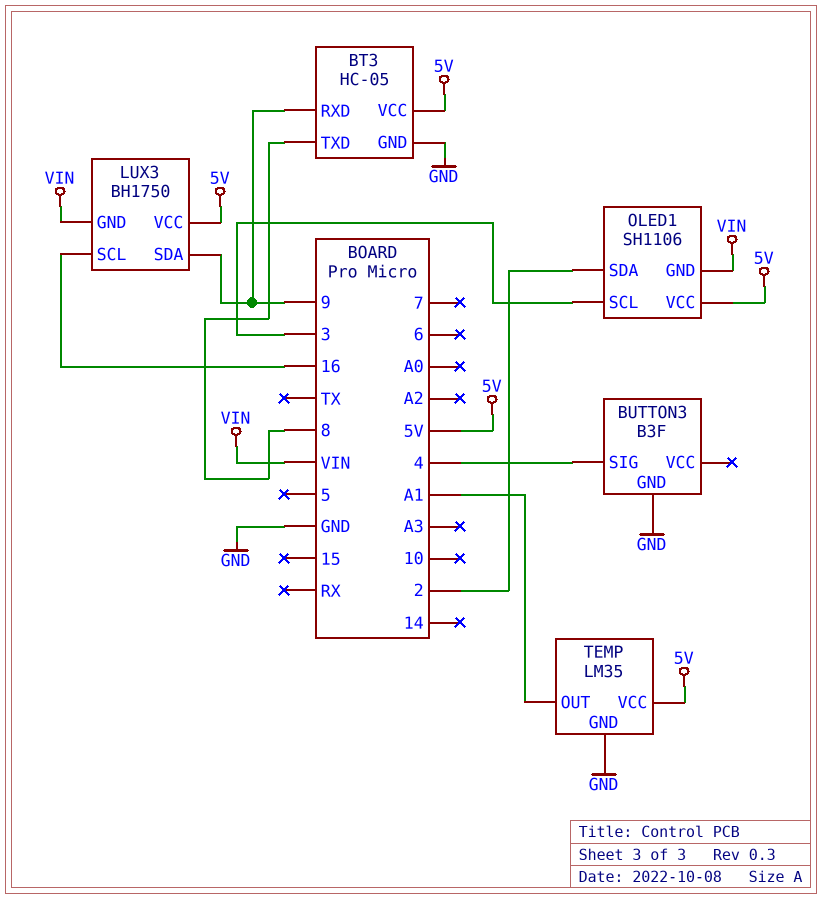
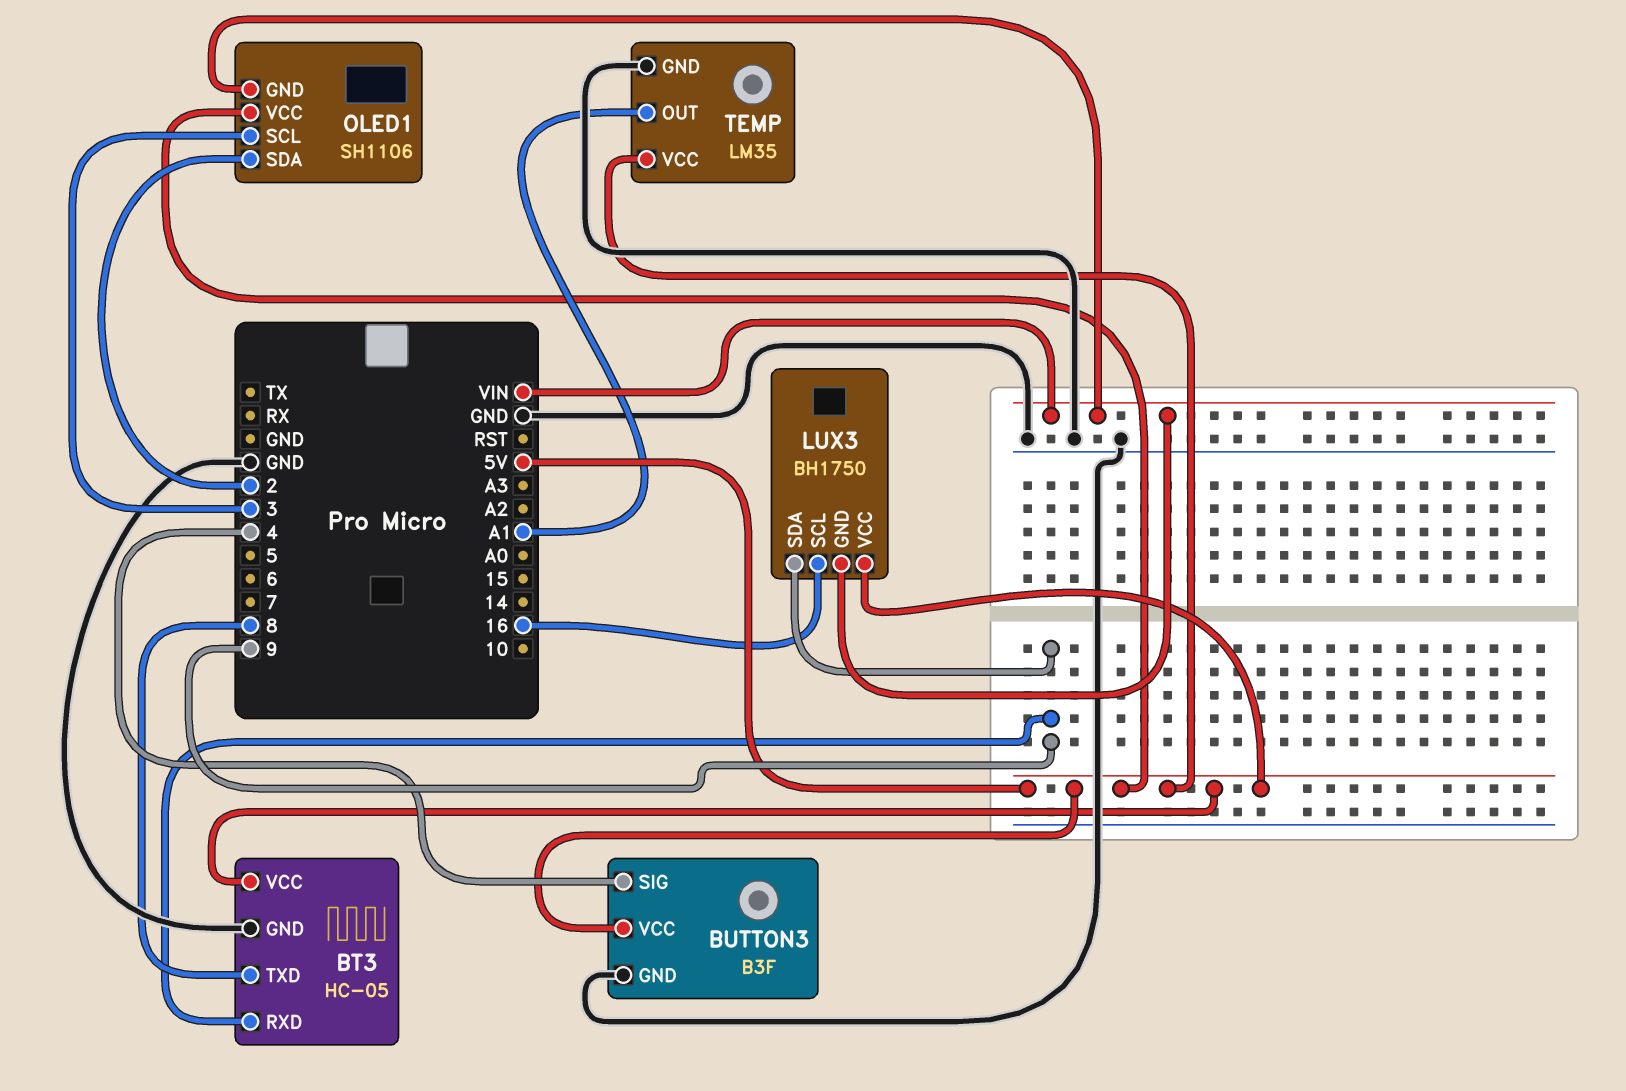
BUTTON3 pin VCC: none -> 5V

